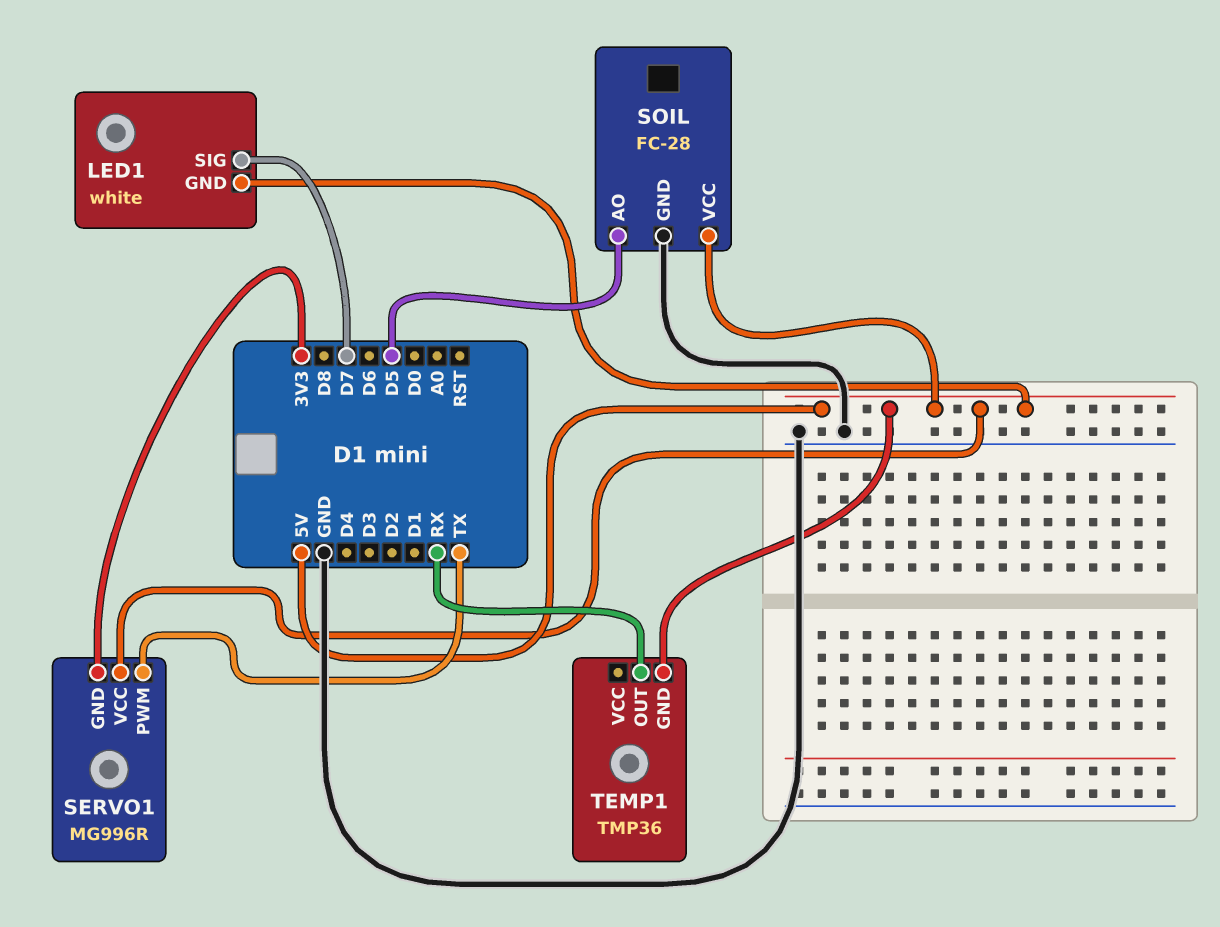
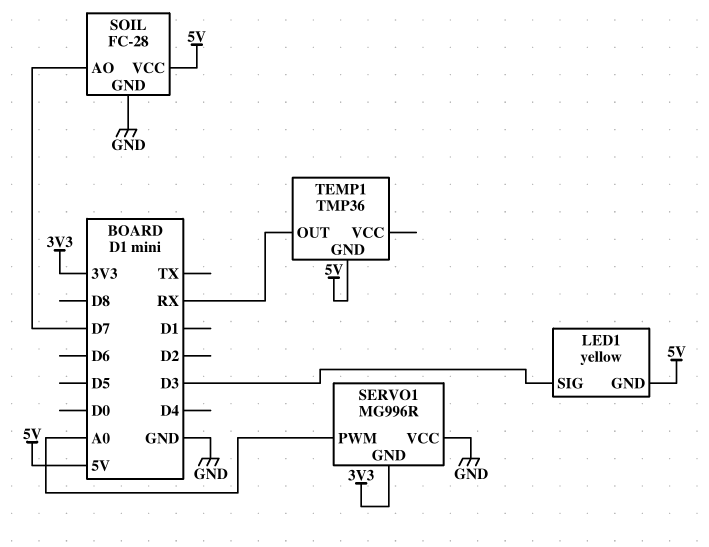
LED1: white -> yellow
LED1 pin SIG: D7 -> D3
SERVO1 pin PWM: TX -> A0
SERVO1 pin VCC: 5V -> GND
SOIL pin AO: D5 -> D7

